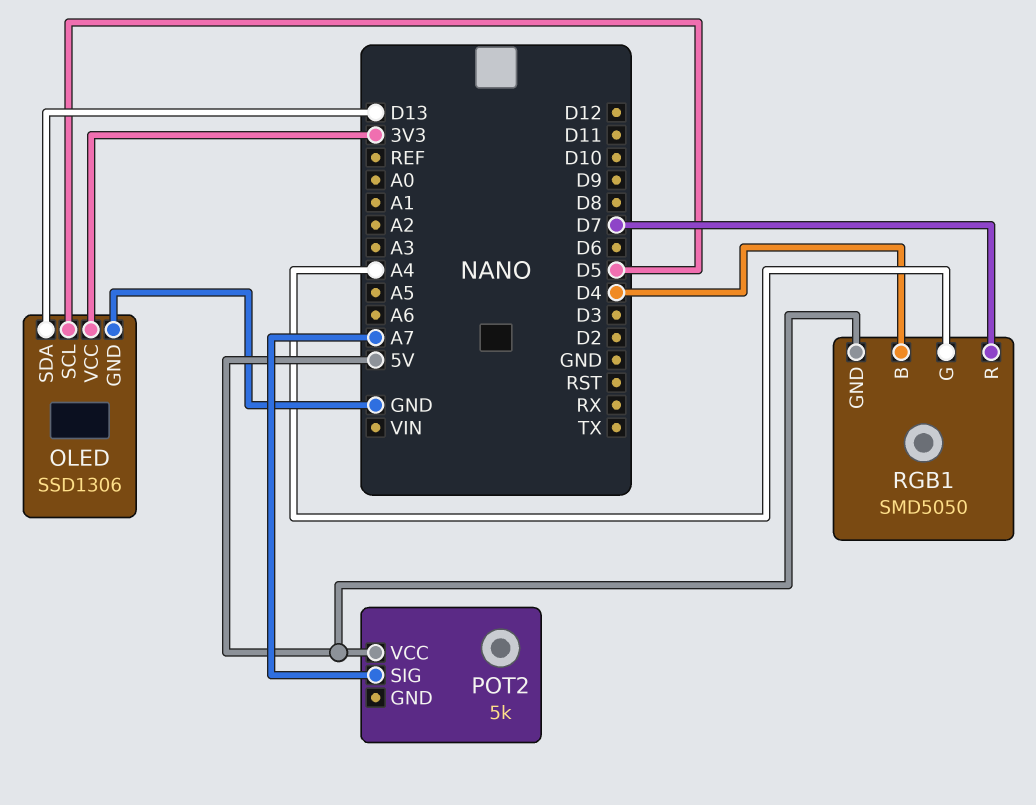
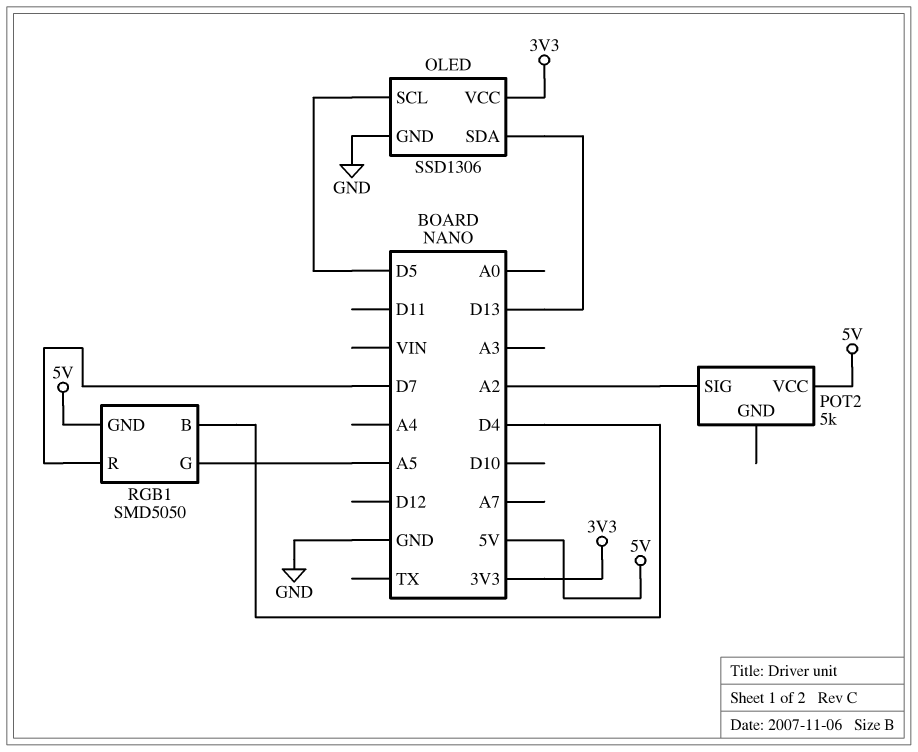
POT2 pin SIG: A7 -> A2
RGB1 pin G: A4 -> A5

